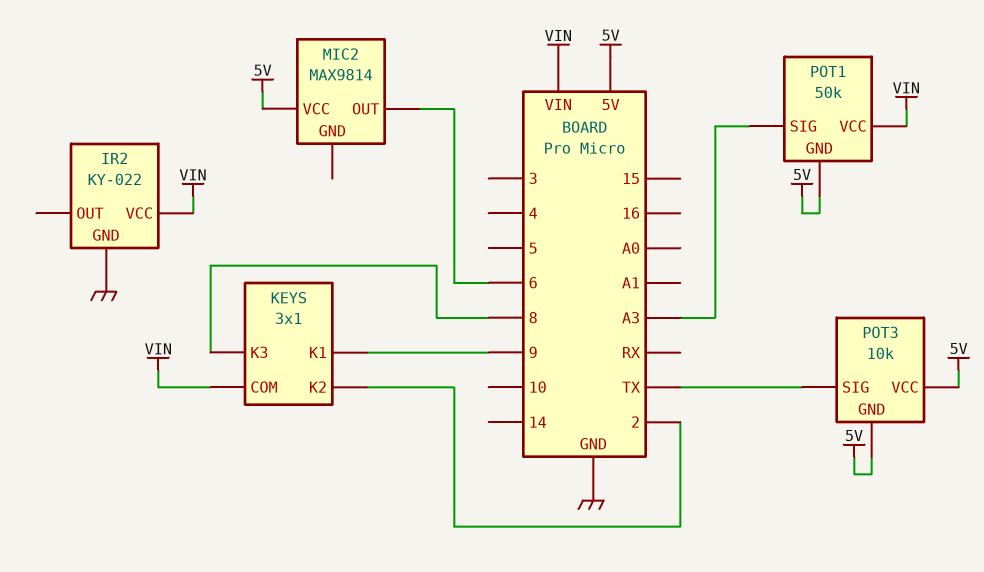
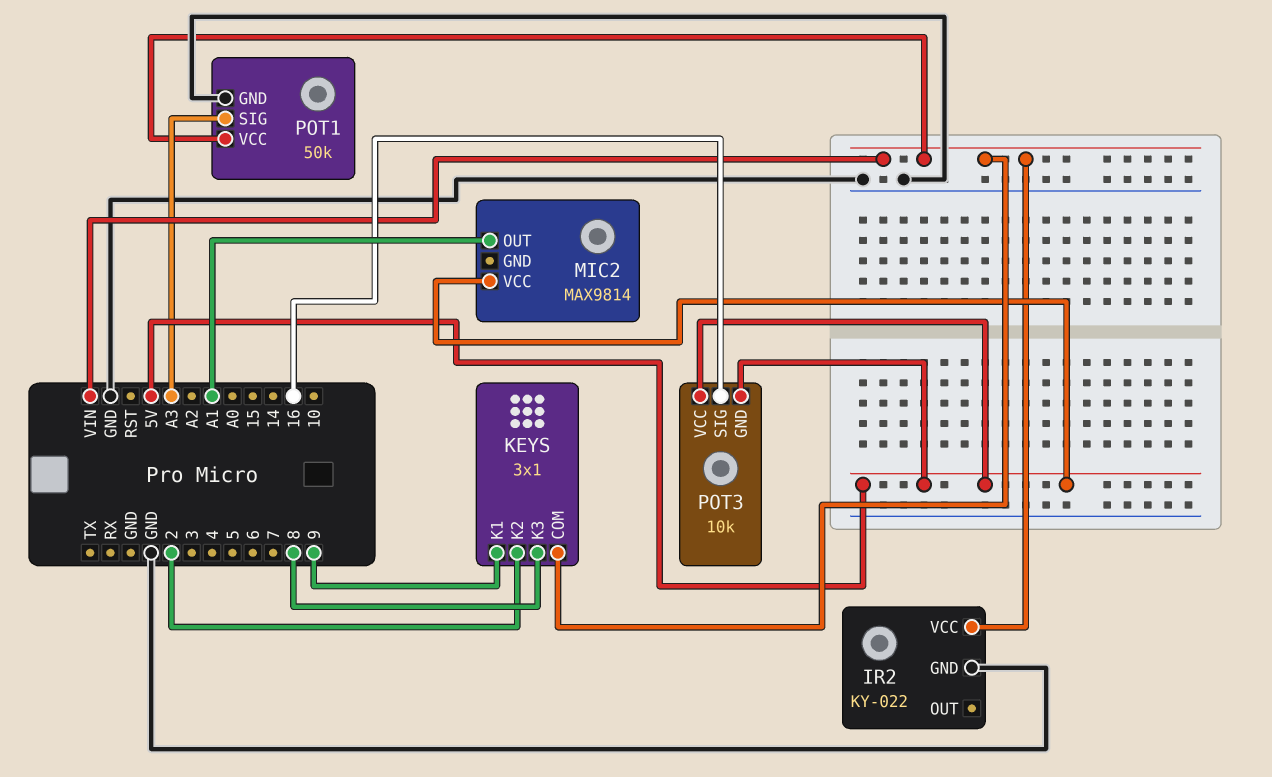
MIC2 pin OUT: 6 -> A1
POT1 pin GND: 5V -> GND
POT3 pin SIG: TX -> 16

